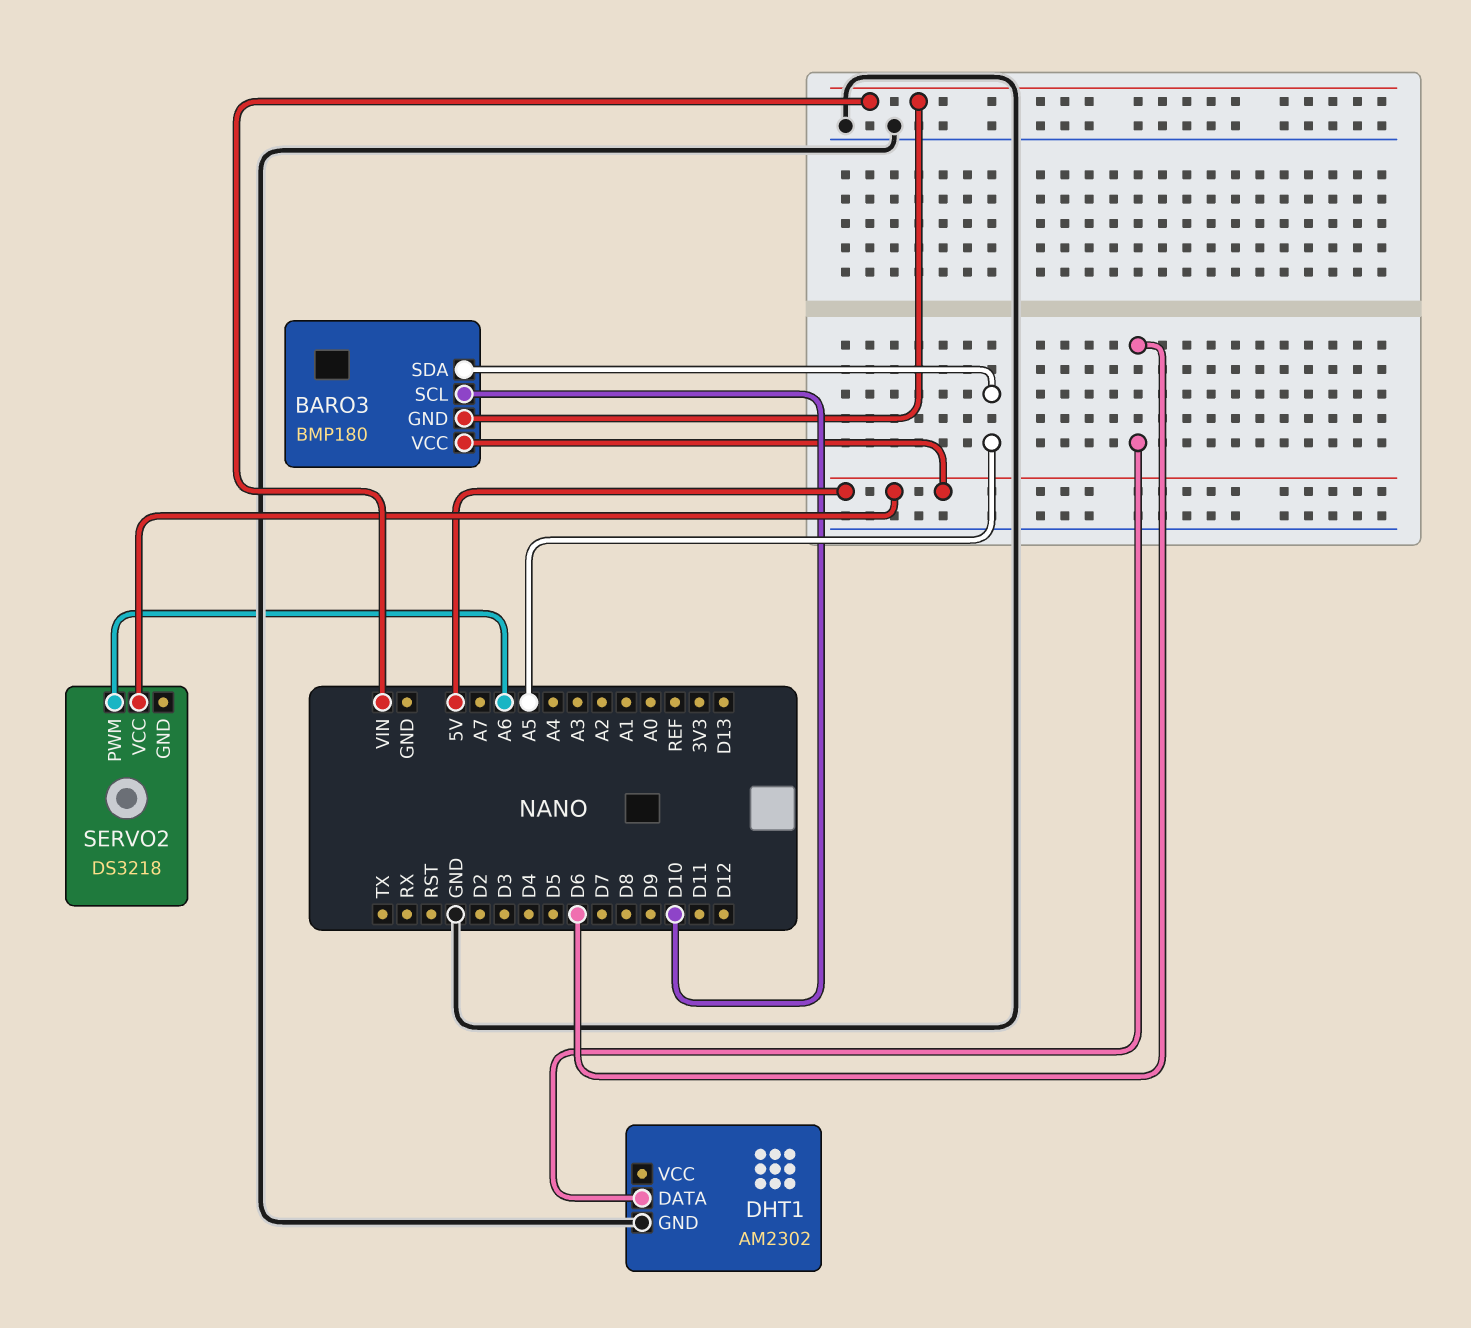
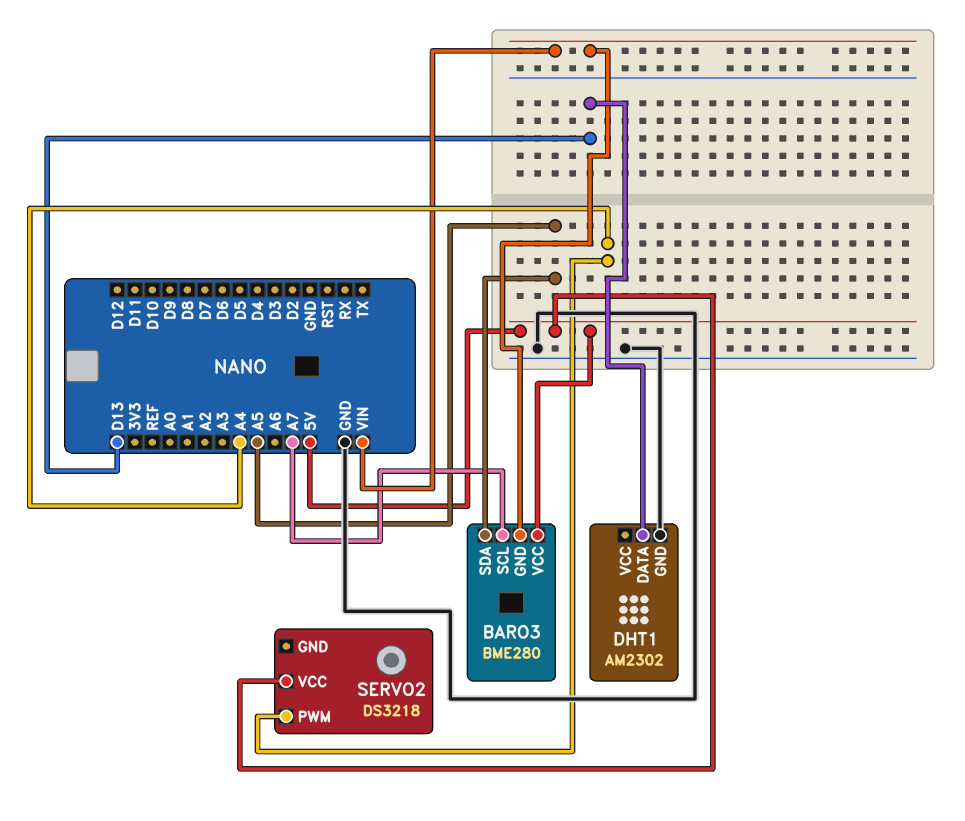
BARO3: BMP180 -> BME280
BARO3 pin SCL: D10 -> A7
DHT1 pin DATA: D6 -> D13
SERVO2 pin PWM: A6 -> A4

